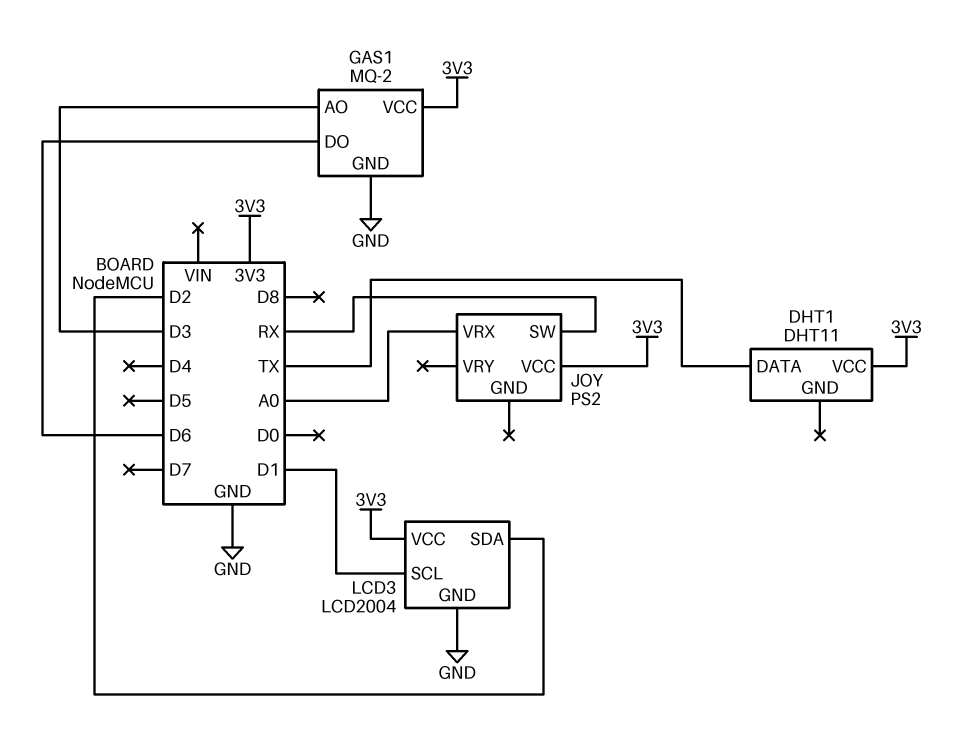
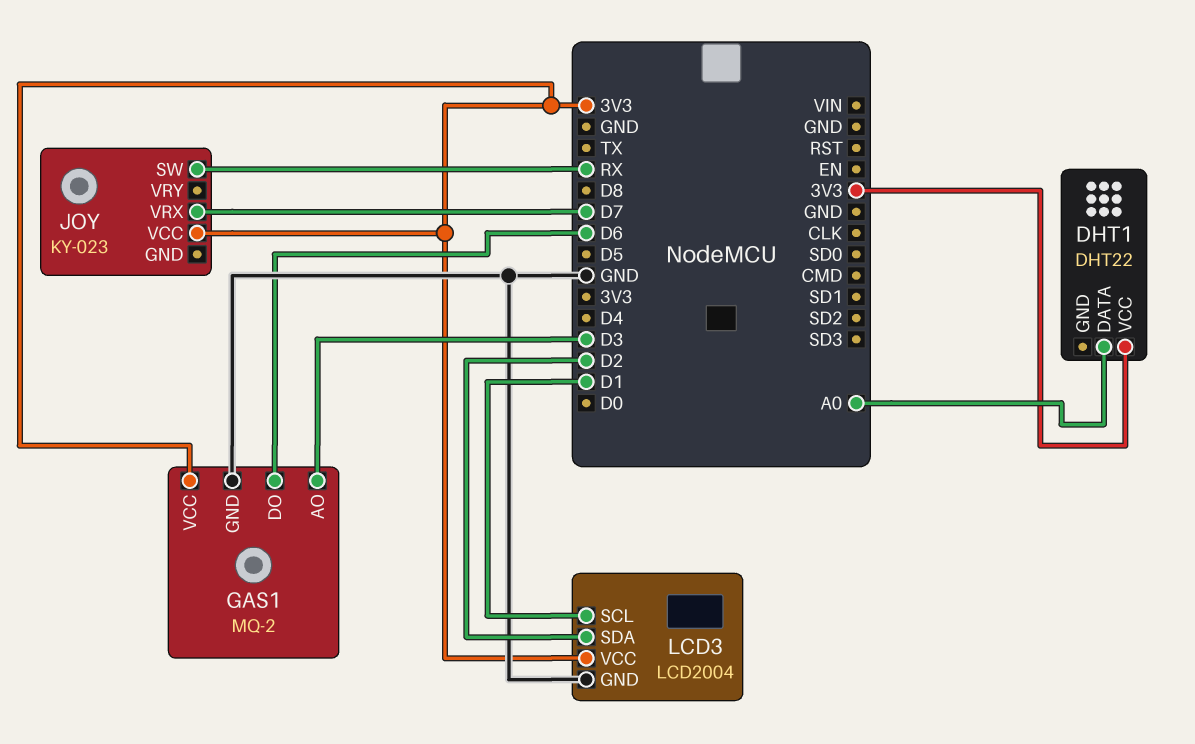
DHT1: DHT11 -> DHT22
DHT1 pin DATA: TX -> A0
JOY: PS2 -> KY-023
JOY pin VRX: A0 -> D7

